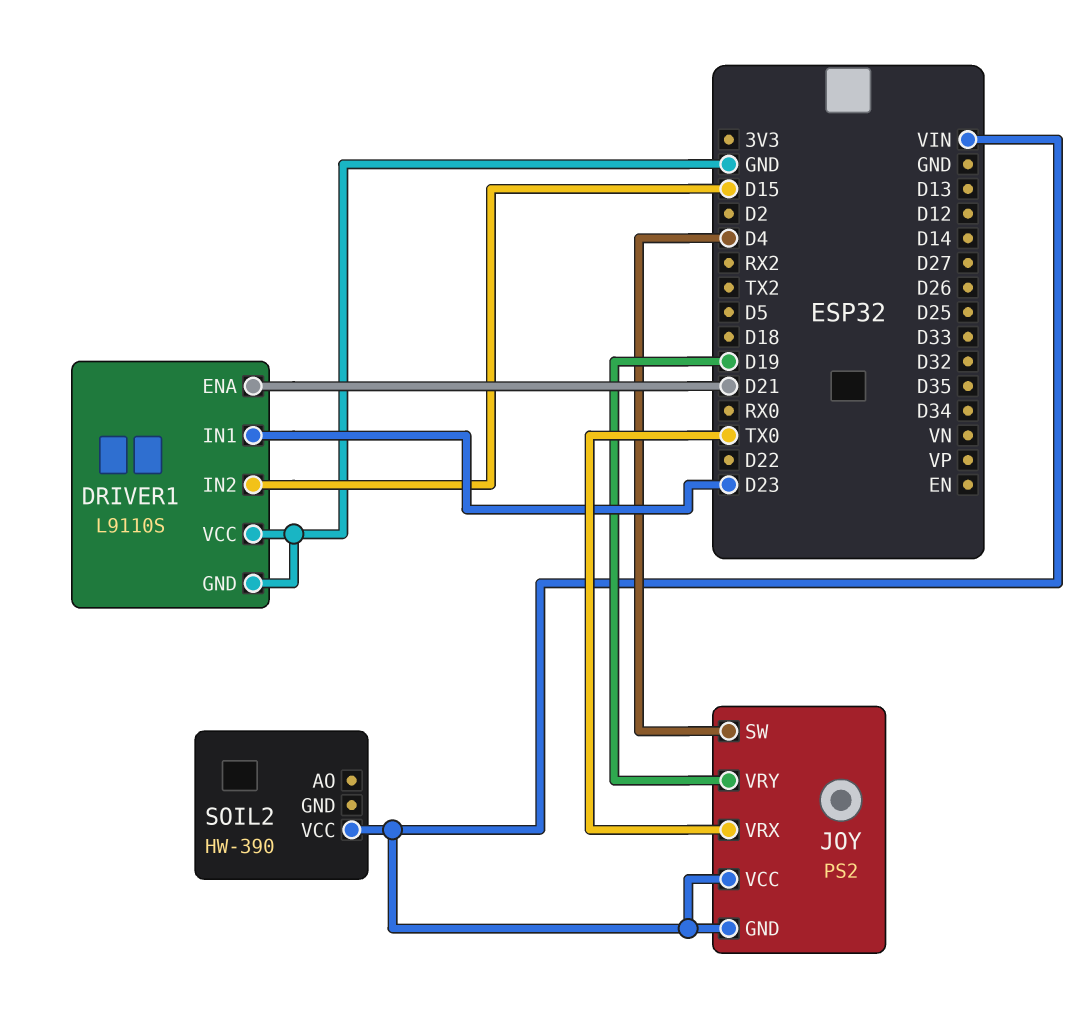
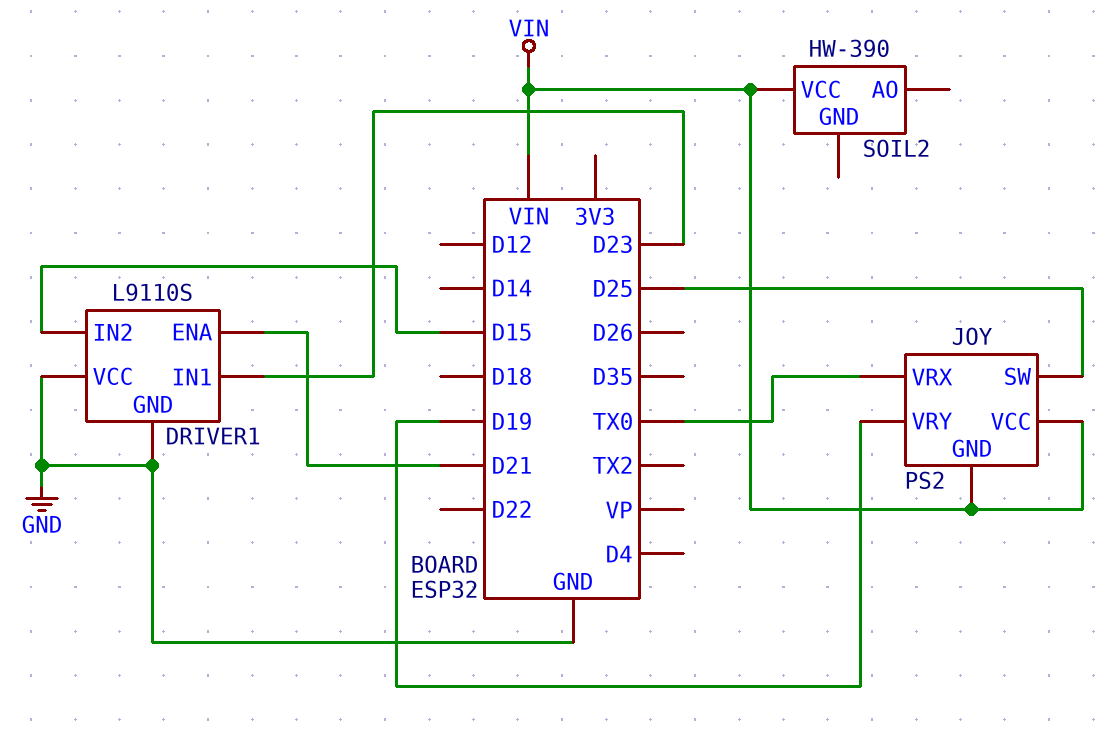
JOY pin SW: D4 -> D25

